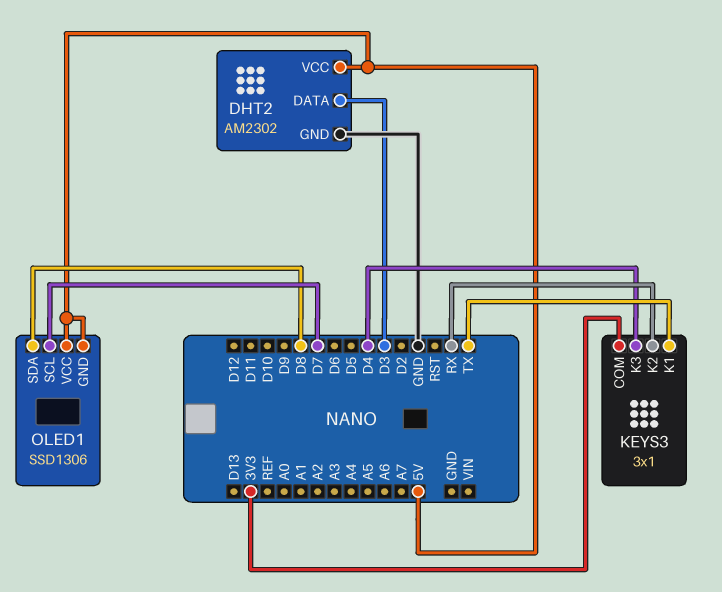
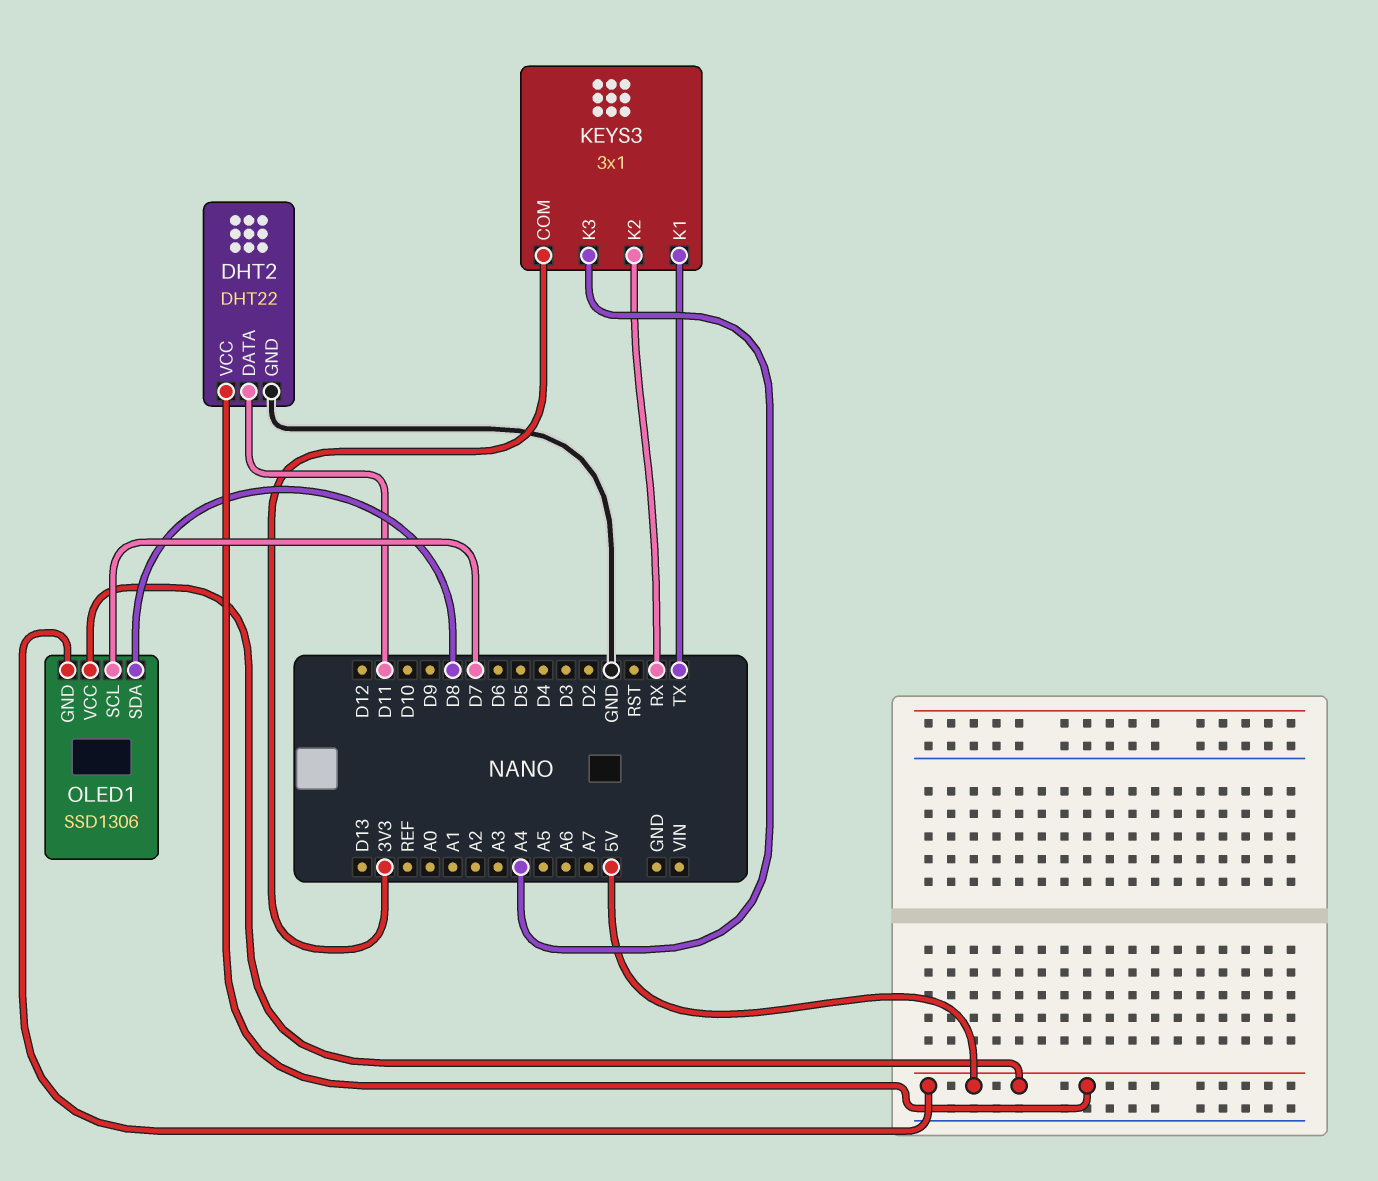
DHT2: AM2302 -> DHT22
DHT2 pin DATA: D3 -> D11
KEYS3 pin K3: D4 -> A4

